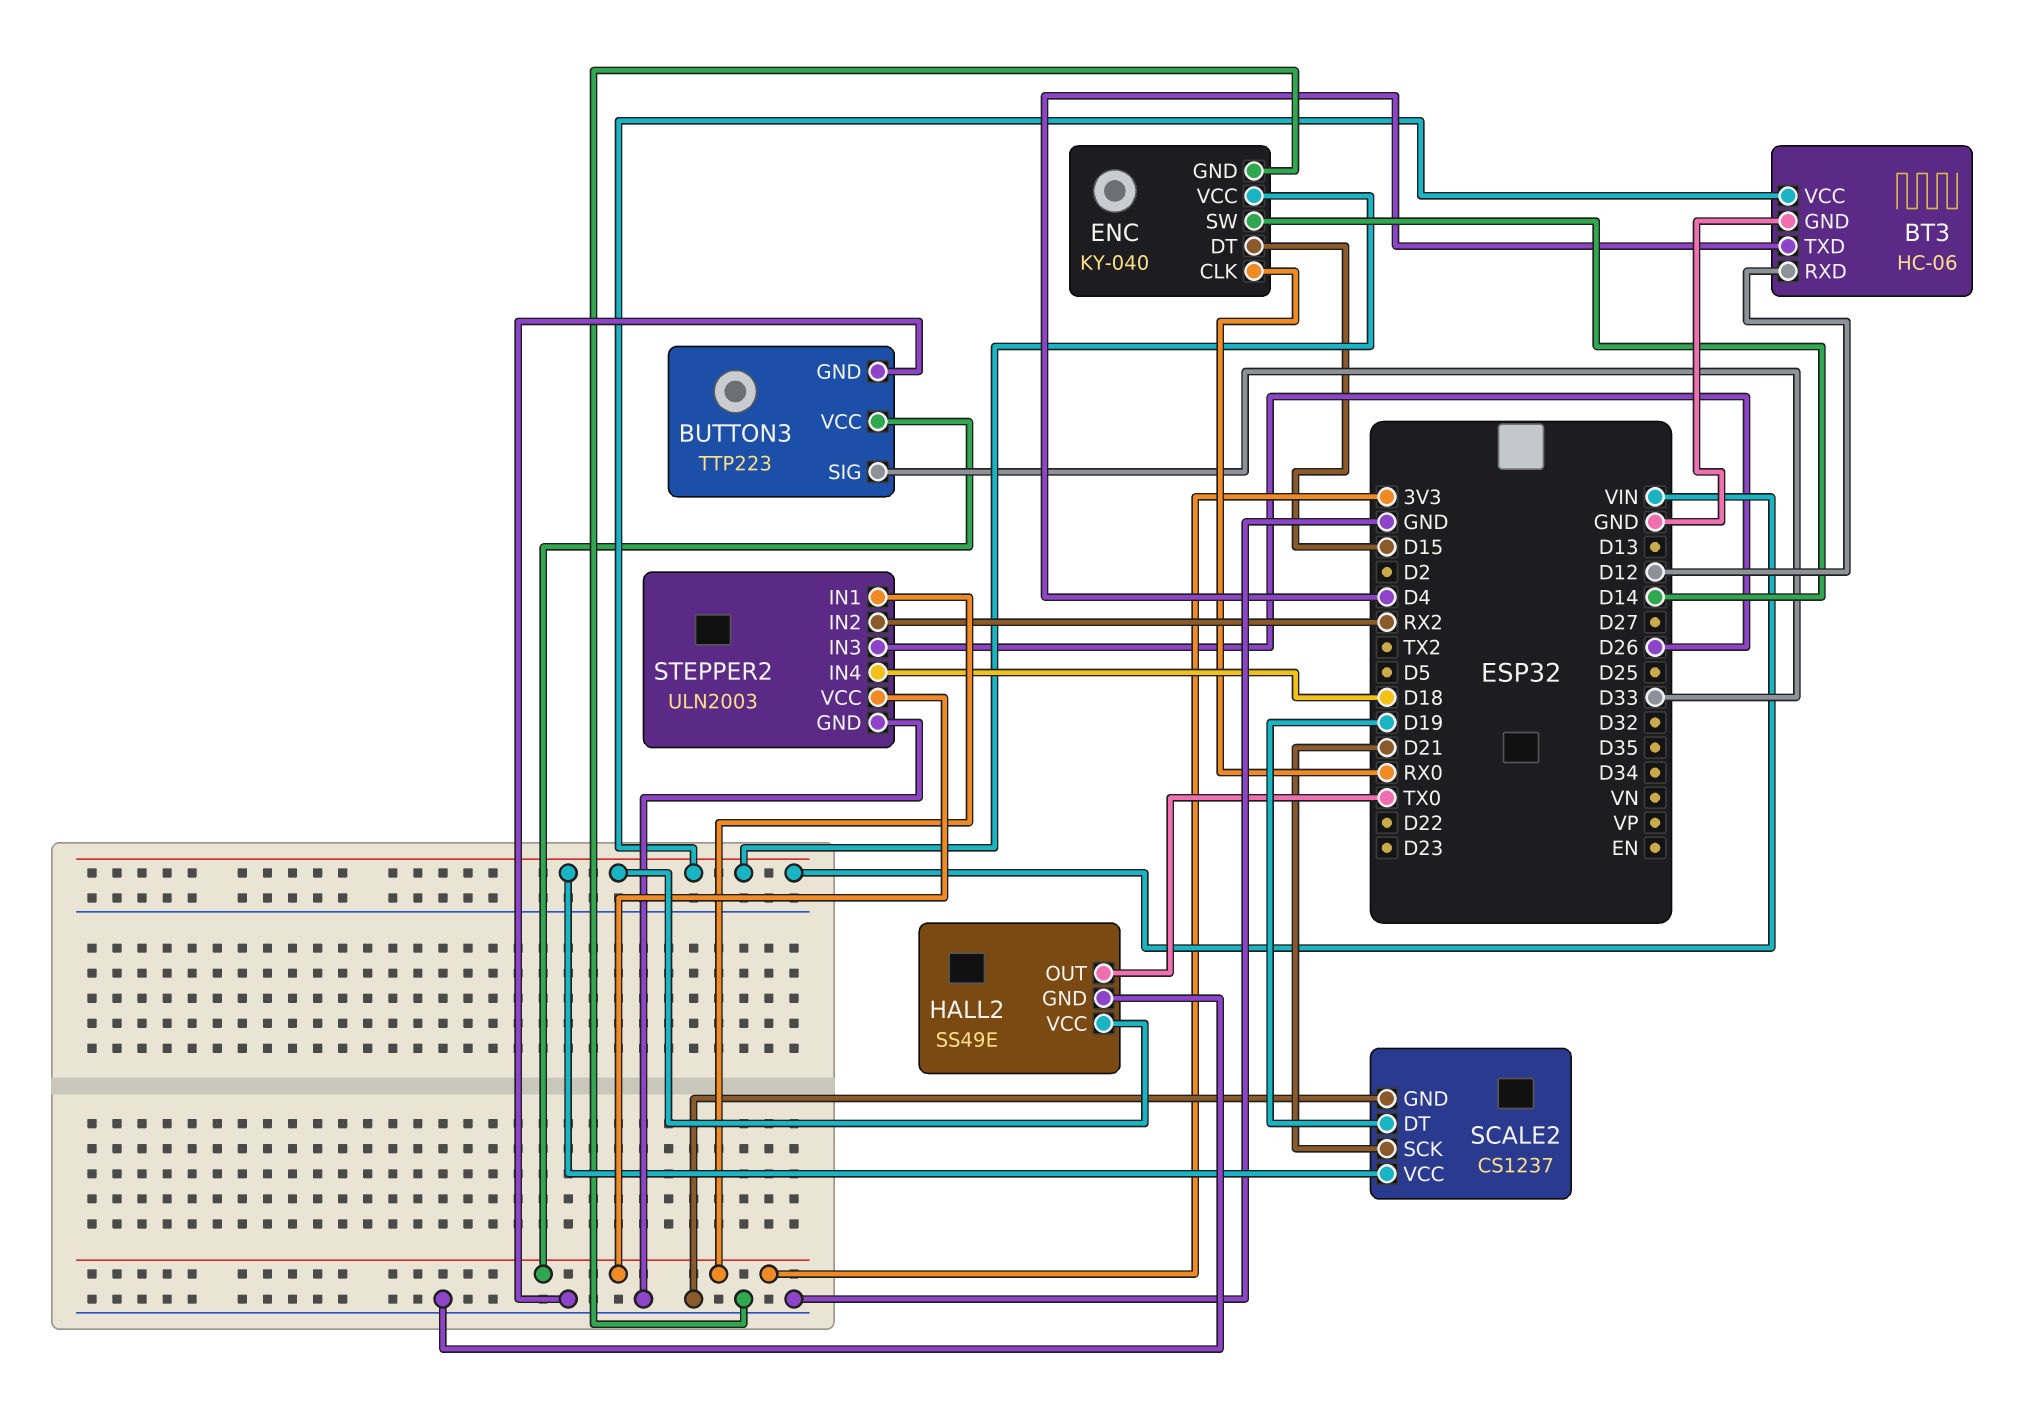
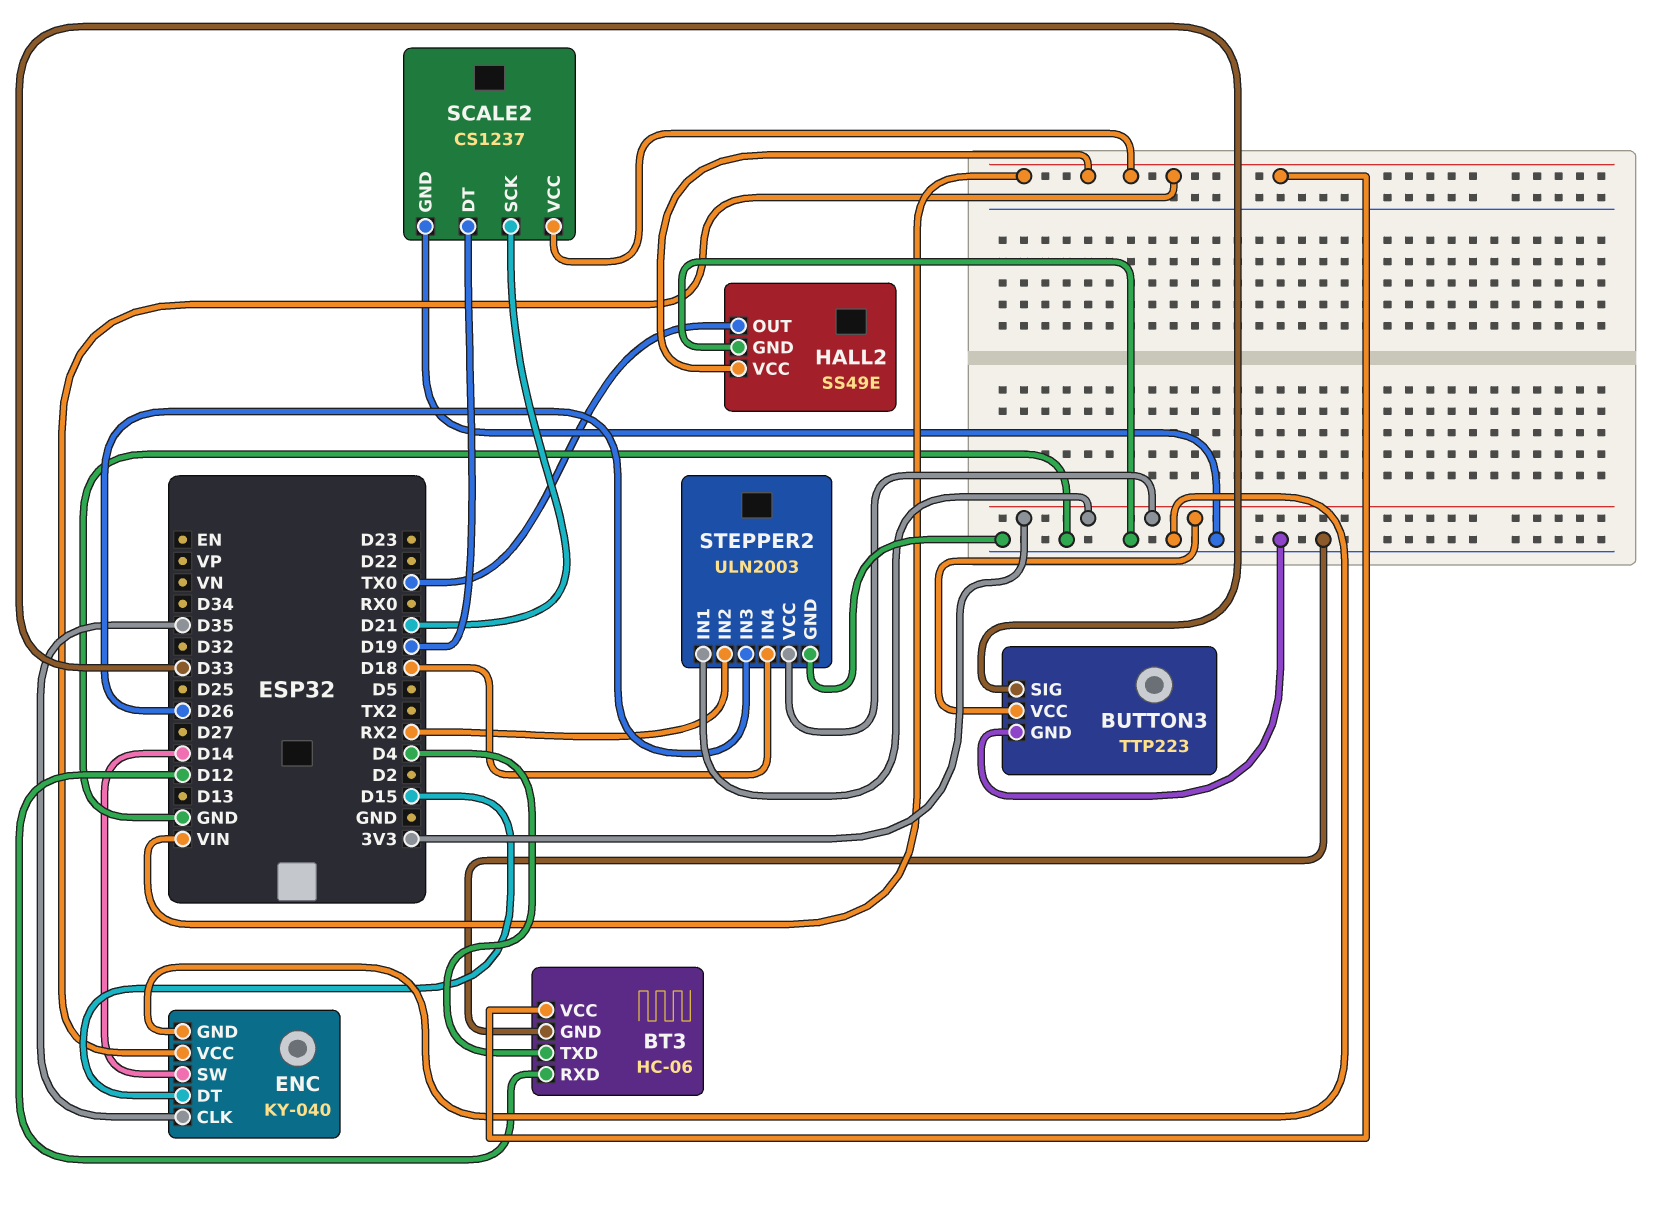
ENC pin CLK: RX0 -> D35

